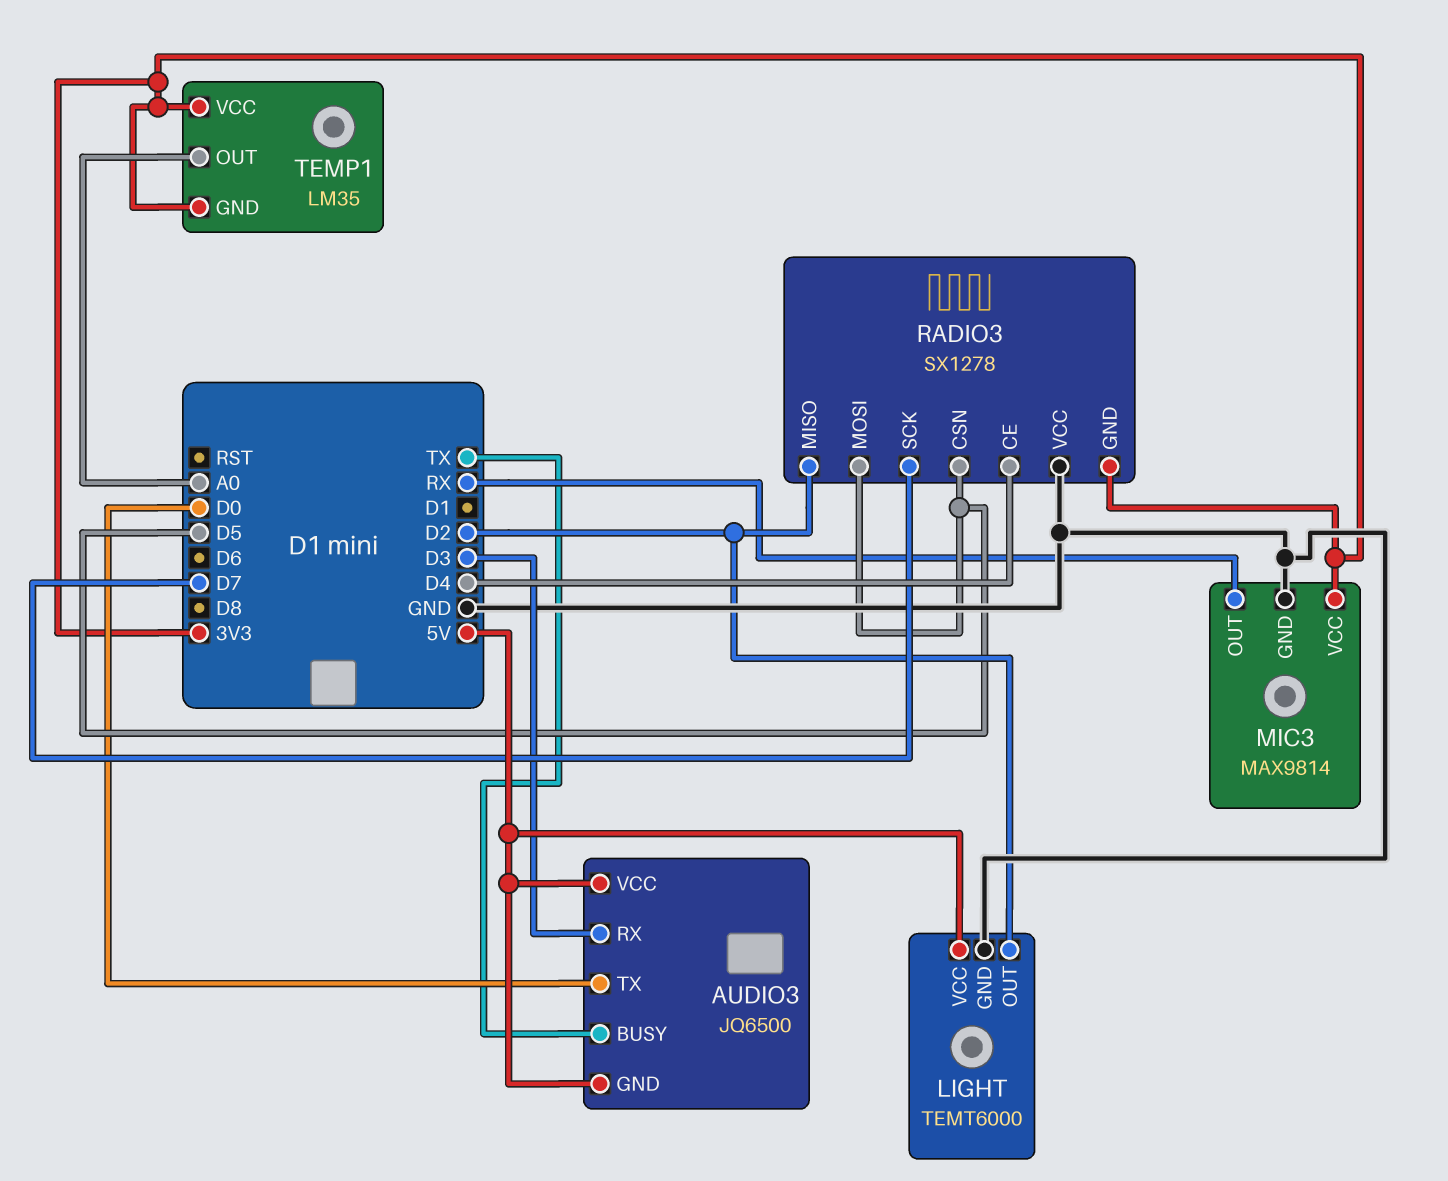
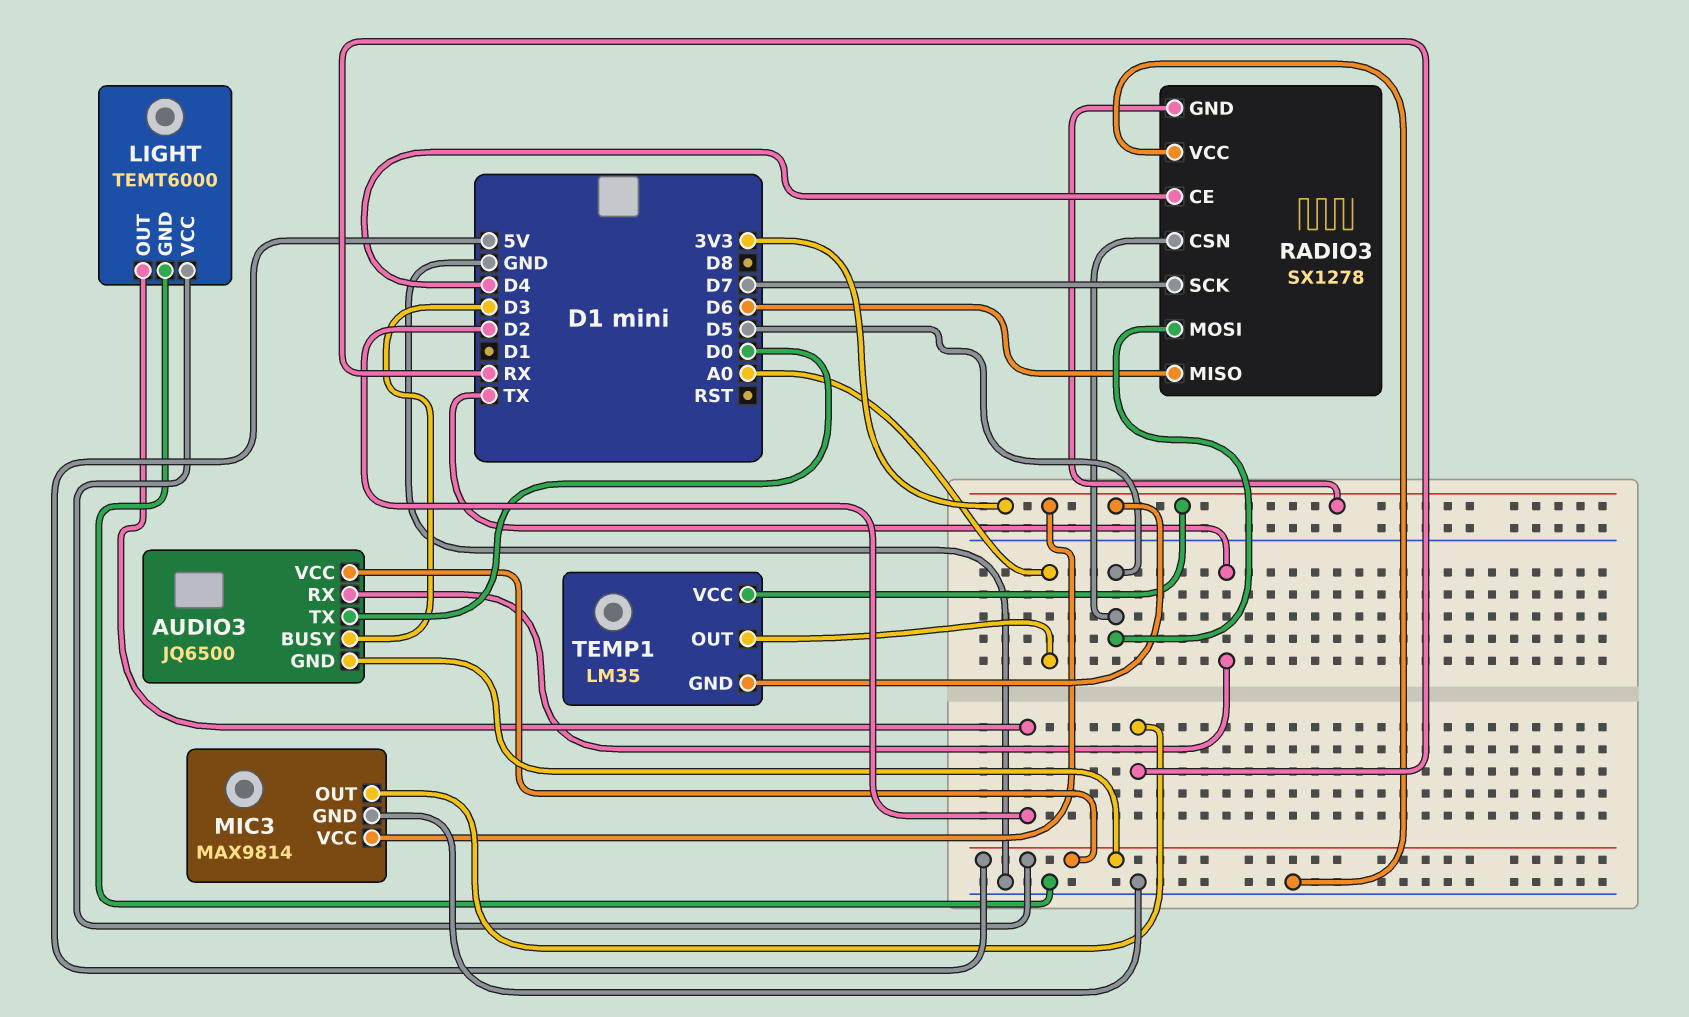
AUDIO3 pin BUSY: TX -> D3
AUDIO3 pin RX: D3 -> TX
RADIO3 pin MISO: D2 -> D6

